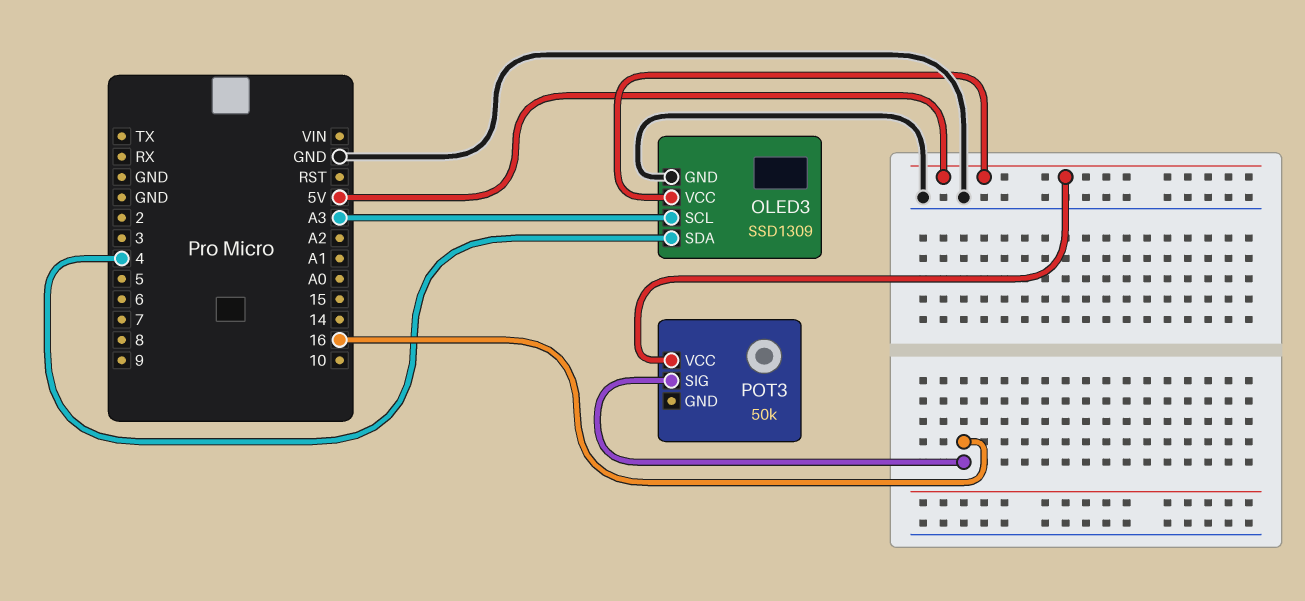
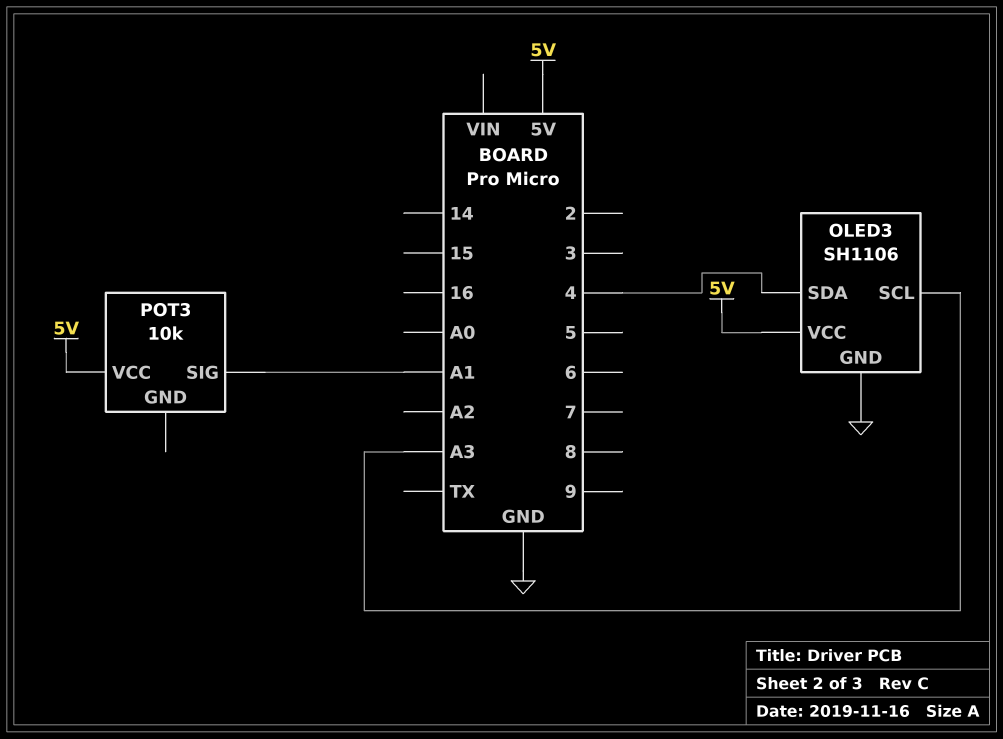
OLED3: SSD1309 -> SH1106
POT3: 50k -> 10k
POT3 pin SIG: 16 -> A1

